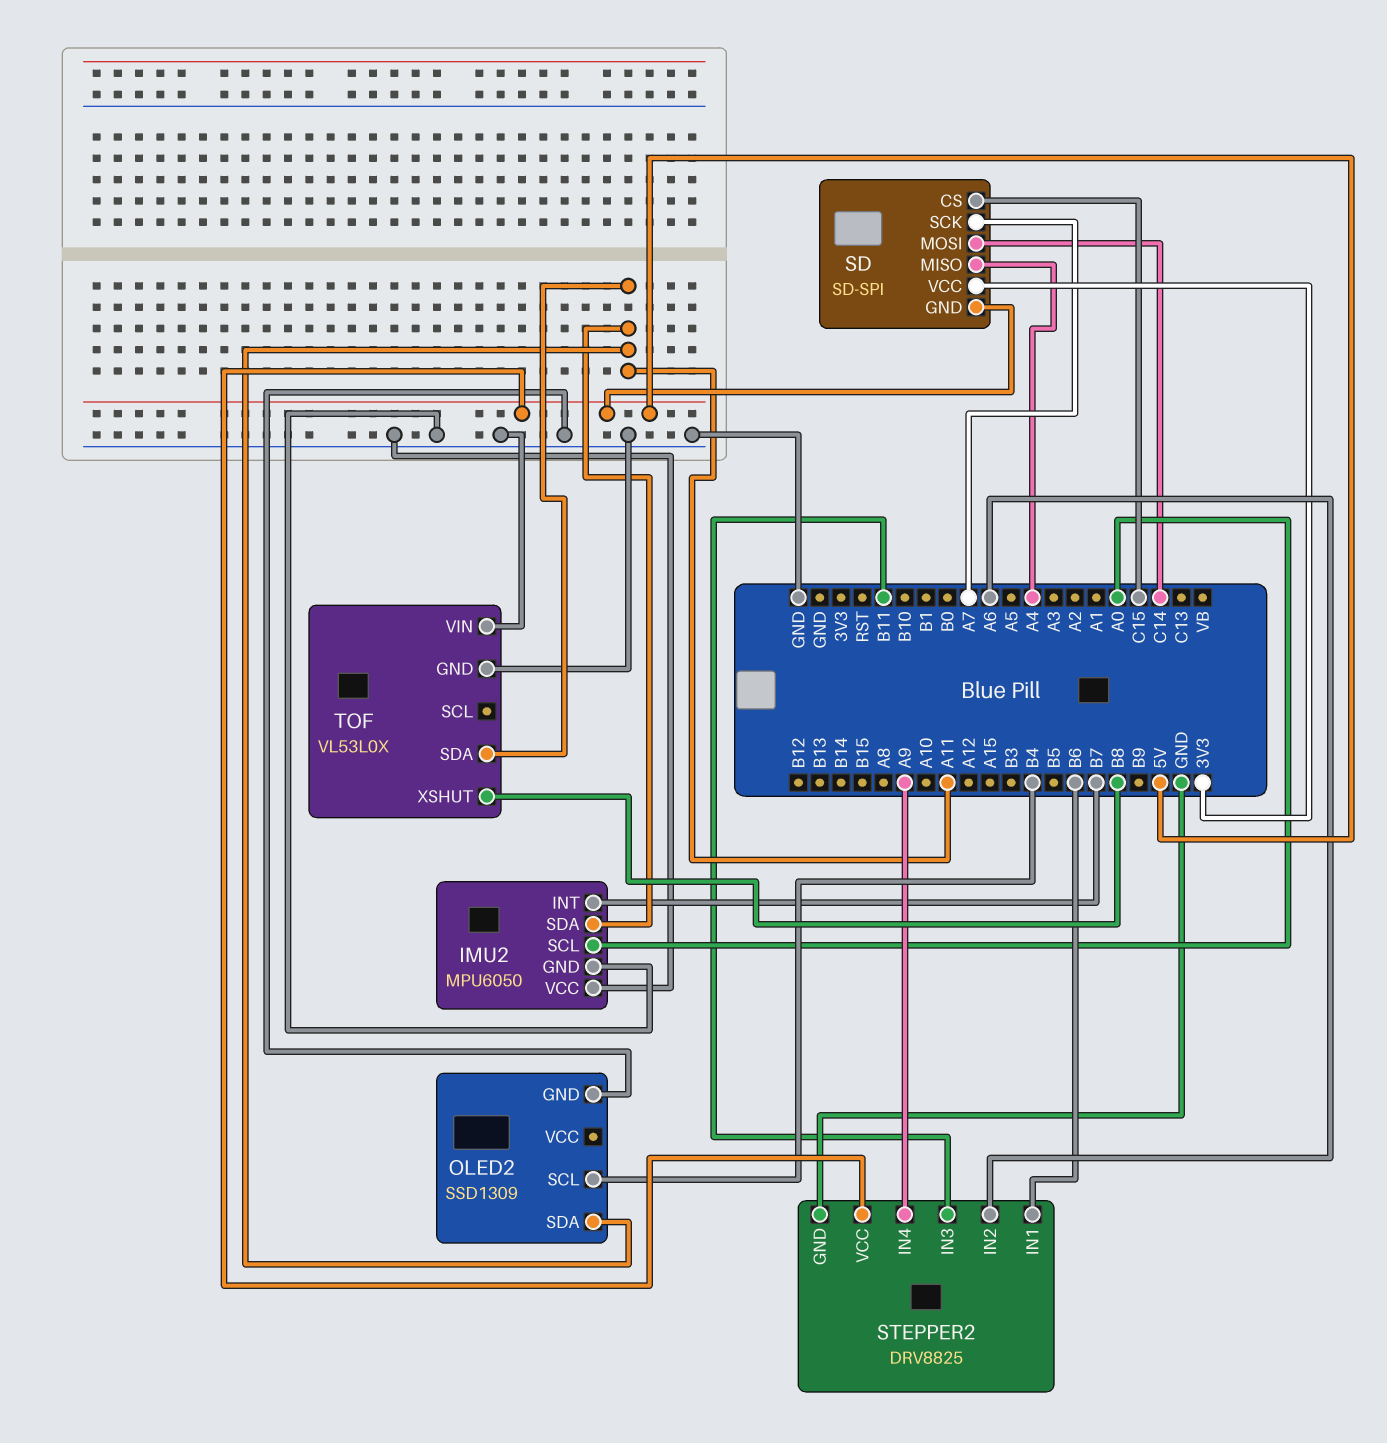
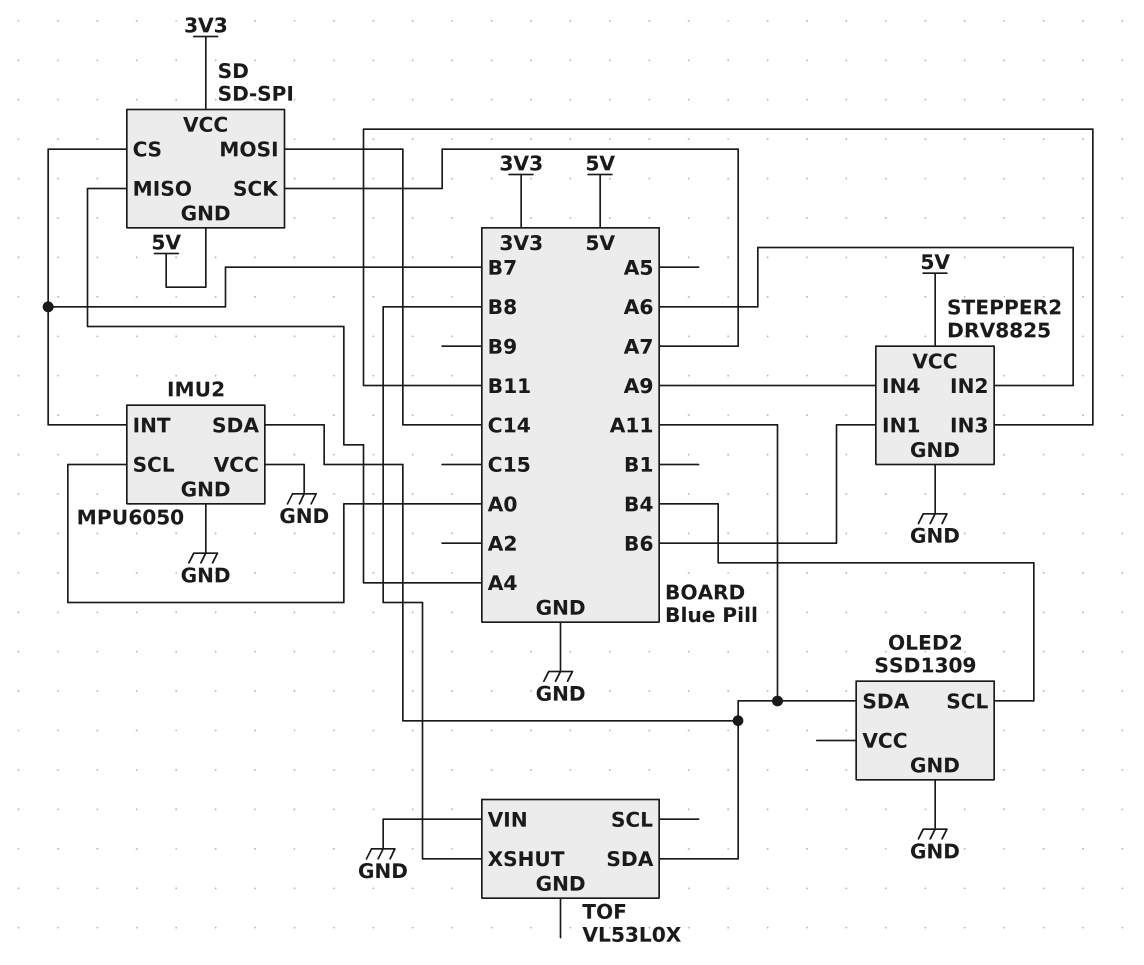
SD pin CS: C15 -> B7
TOF pin GND: GND -> none

